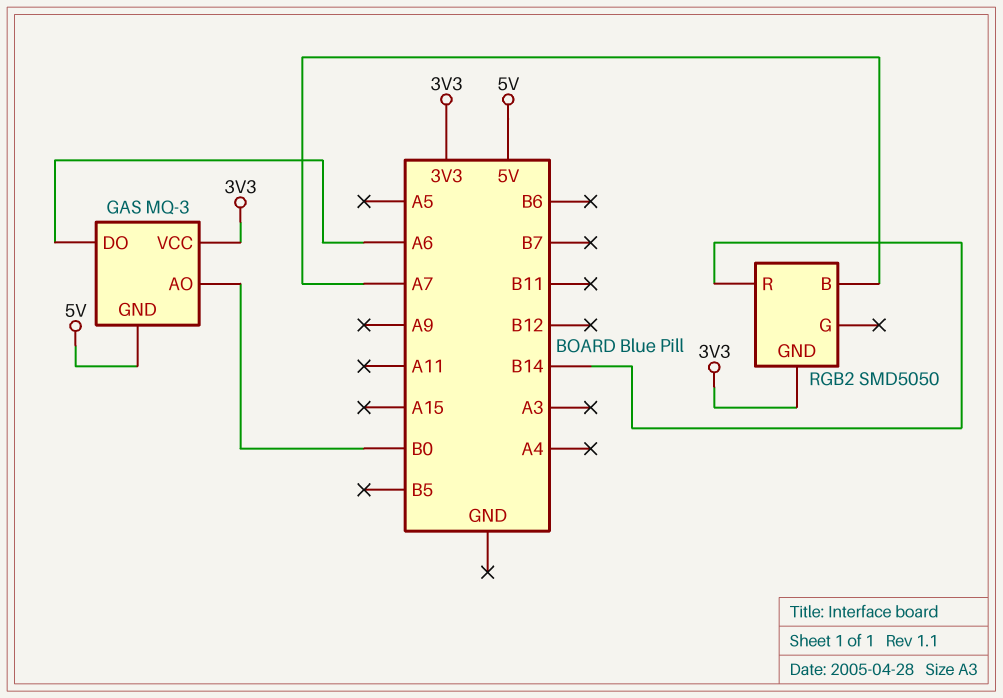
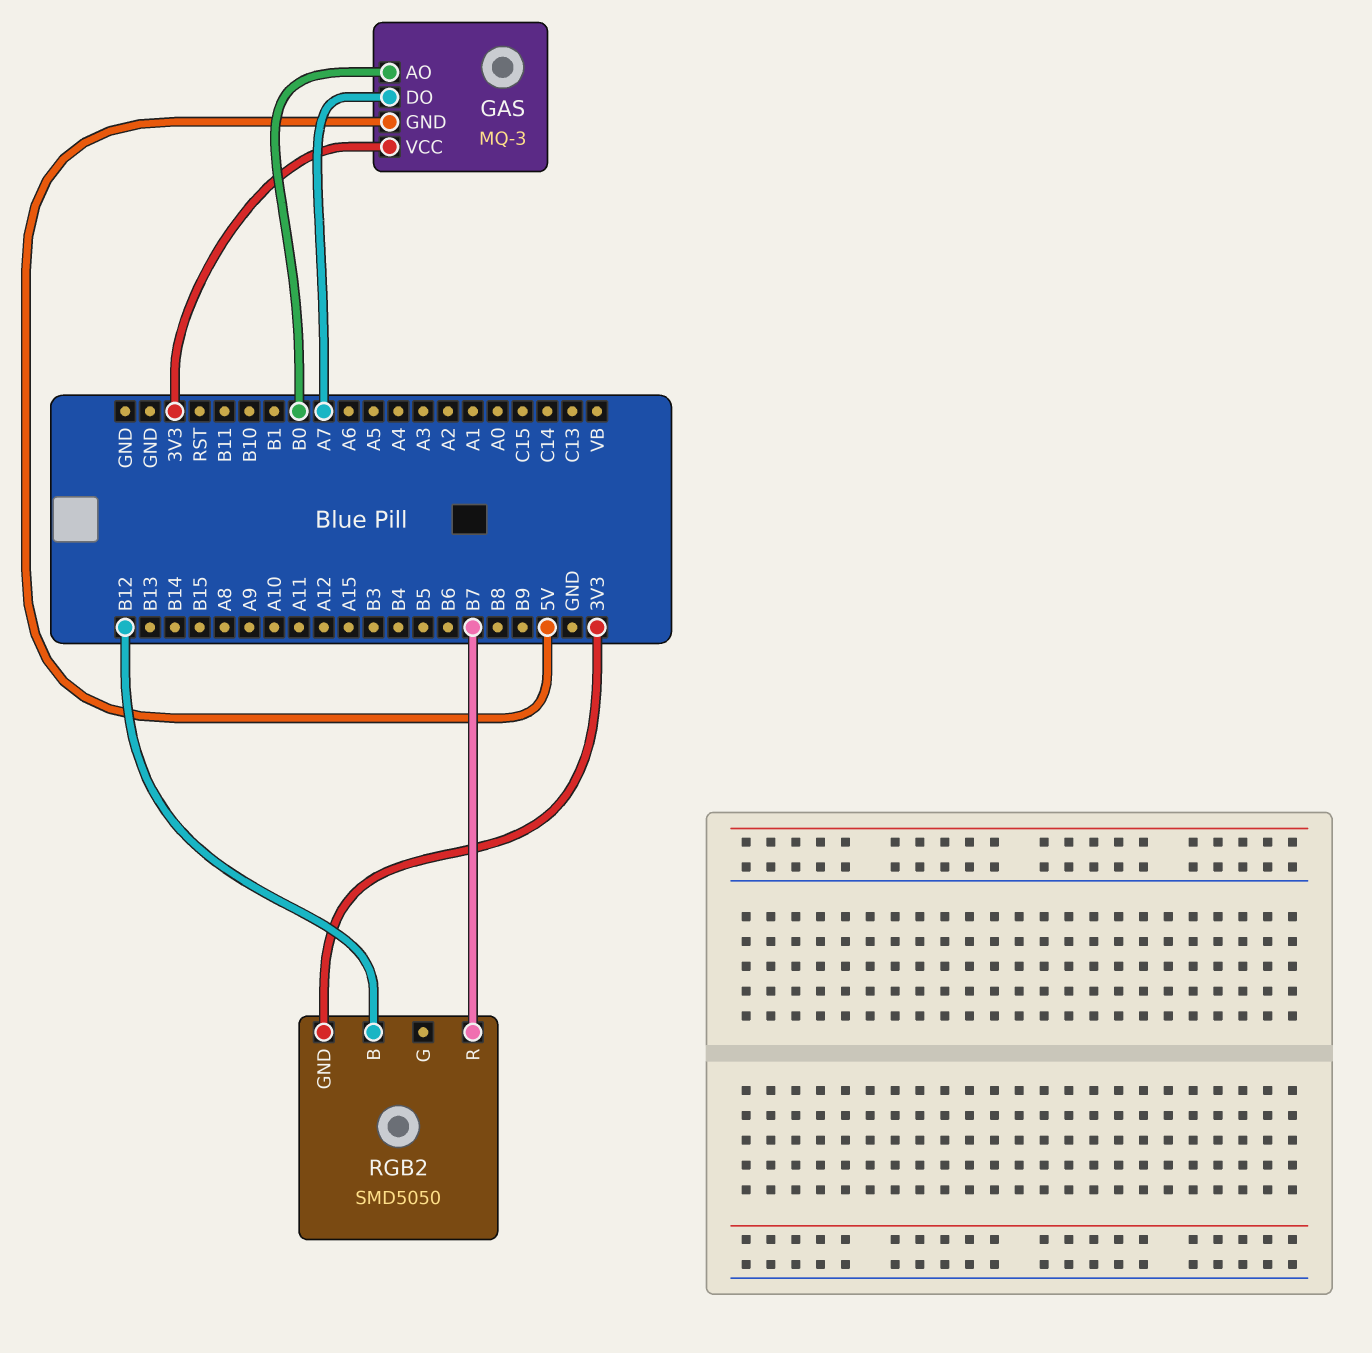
GAS pin DO: A6 -> A7
RGB2 pin B: A7 -> B12
RGB2 pin R: B14 -> B7

